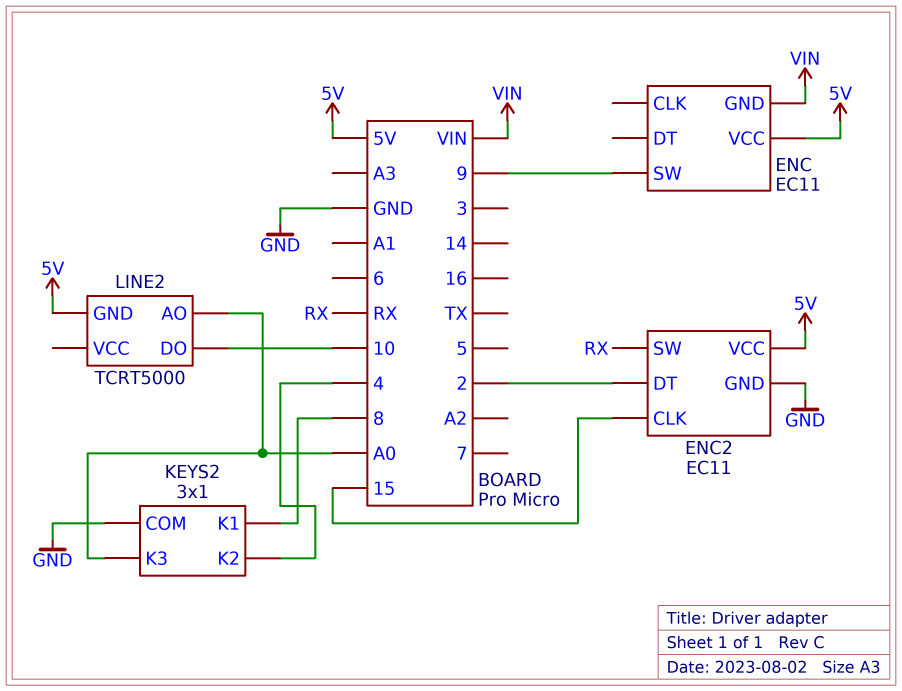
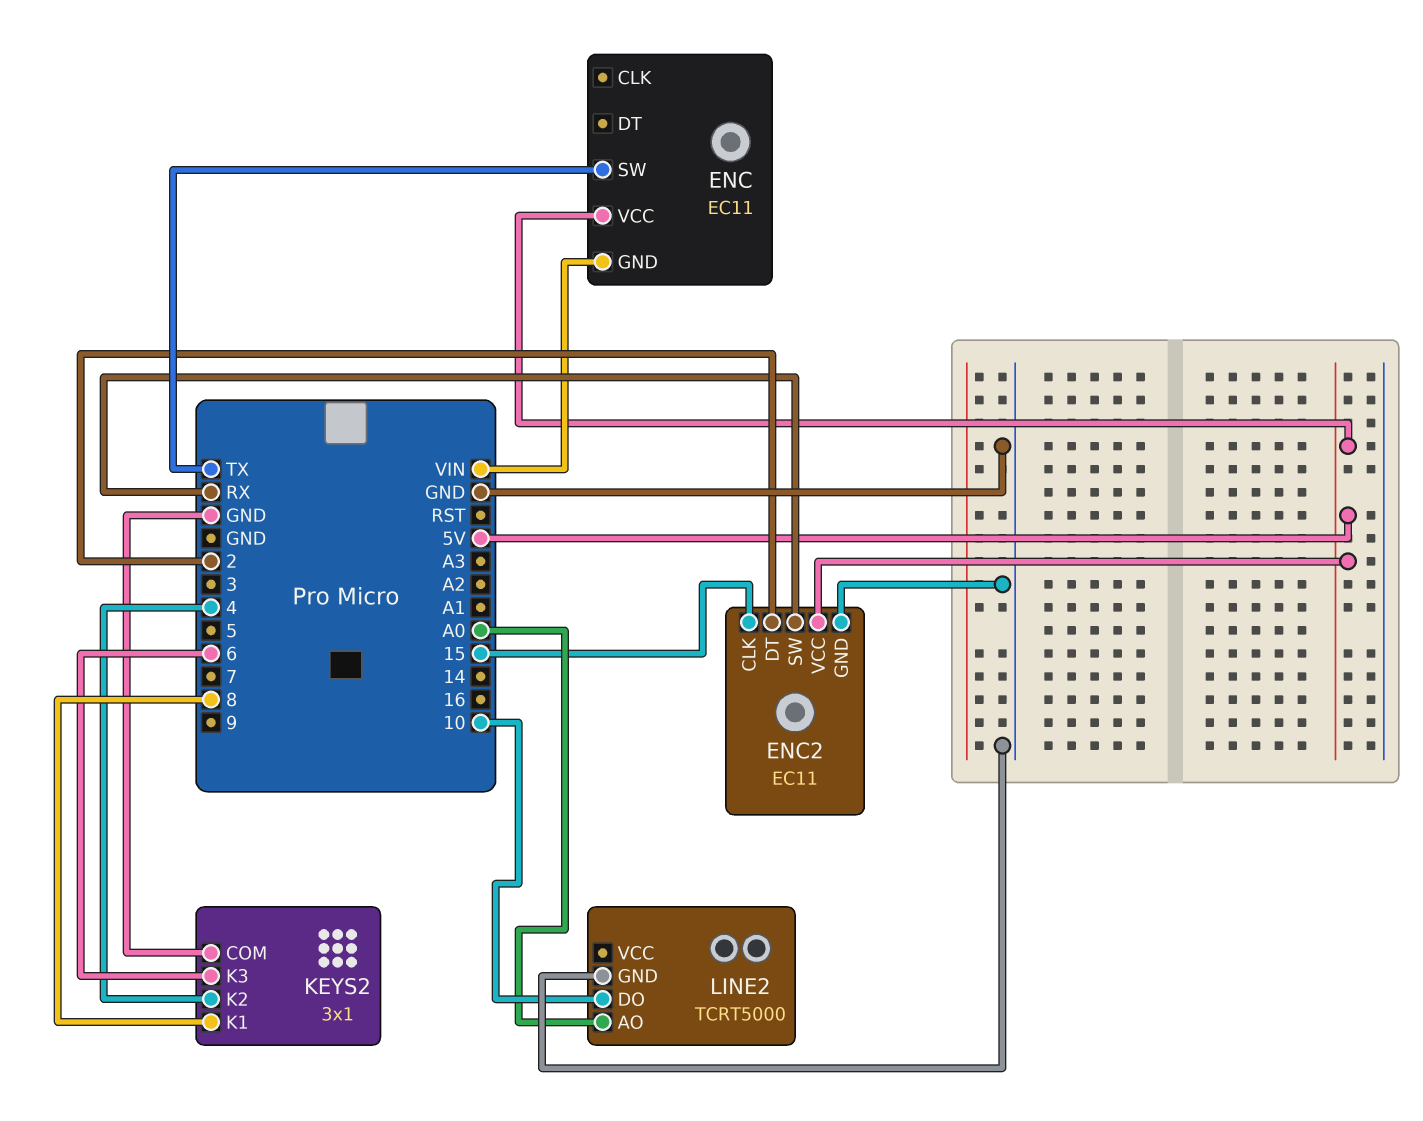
ENC pin SW: 9 -> TX
KEYS2 pin K3: A0 -> 6
LINE2 pin GND: 5V -> GND

